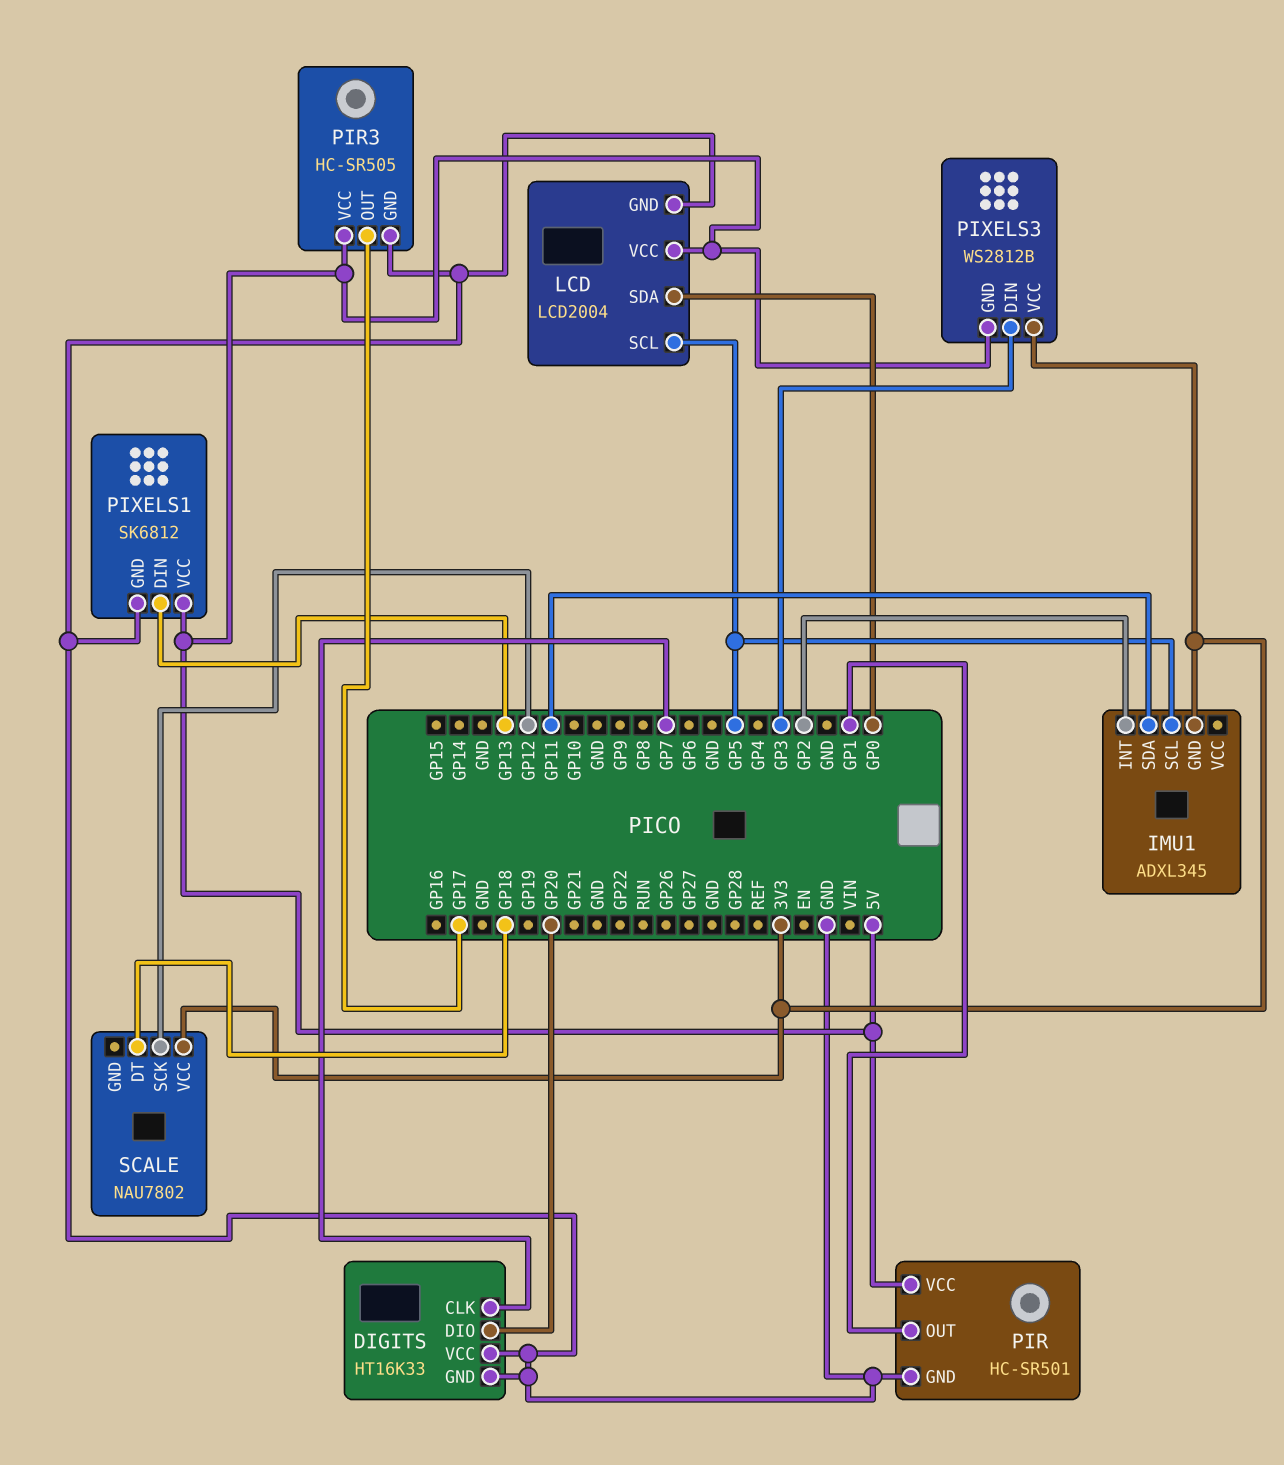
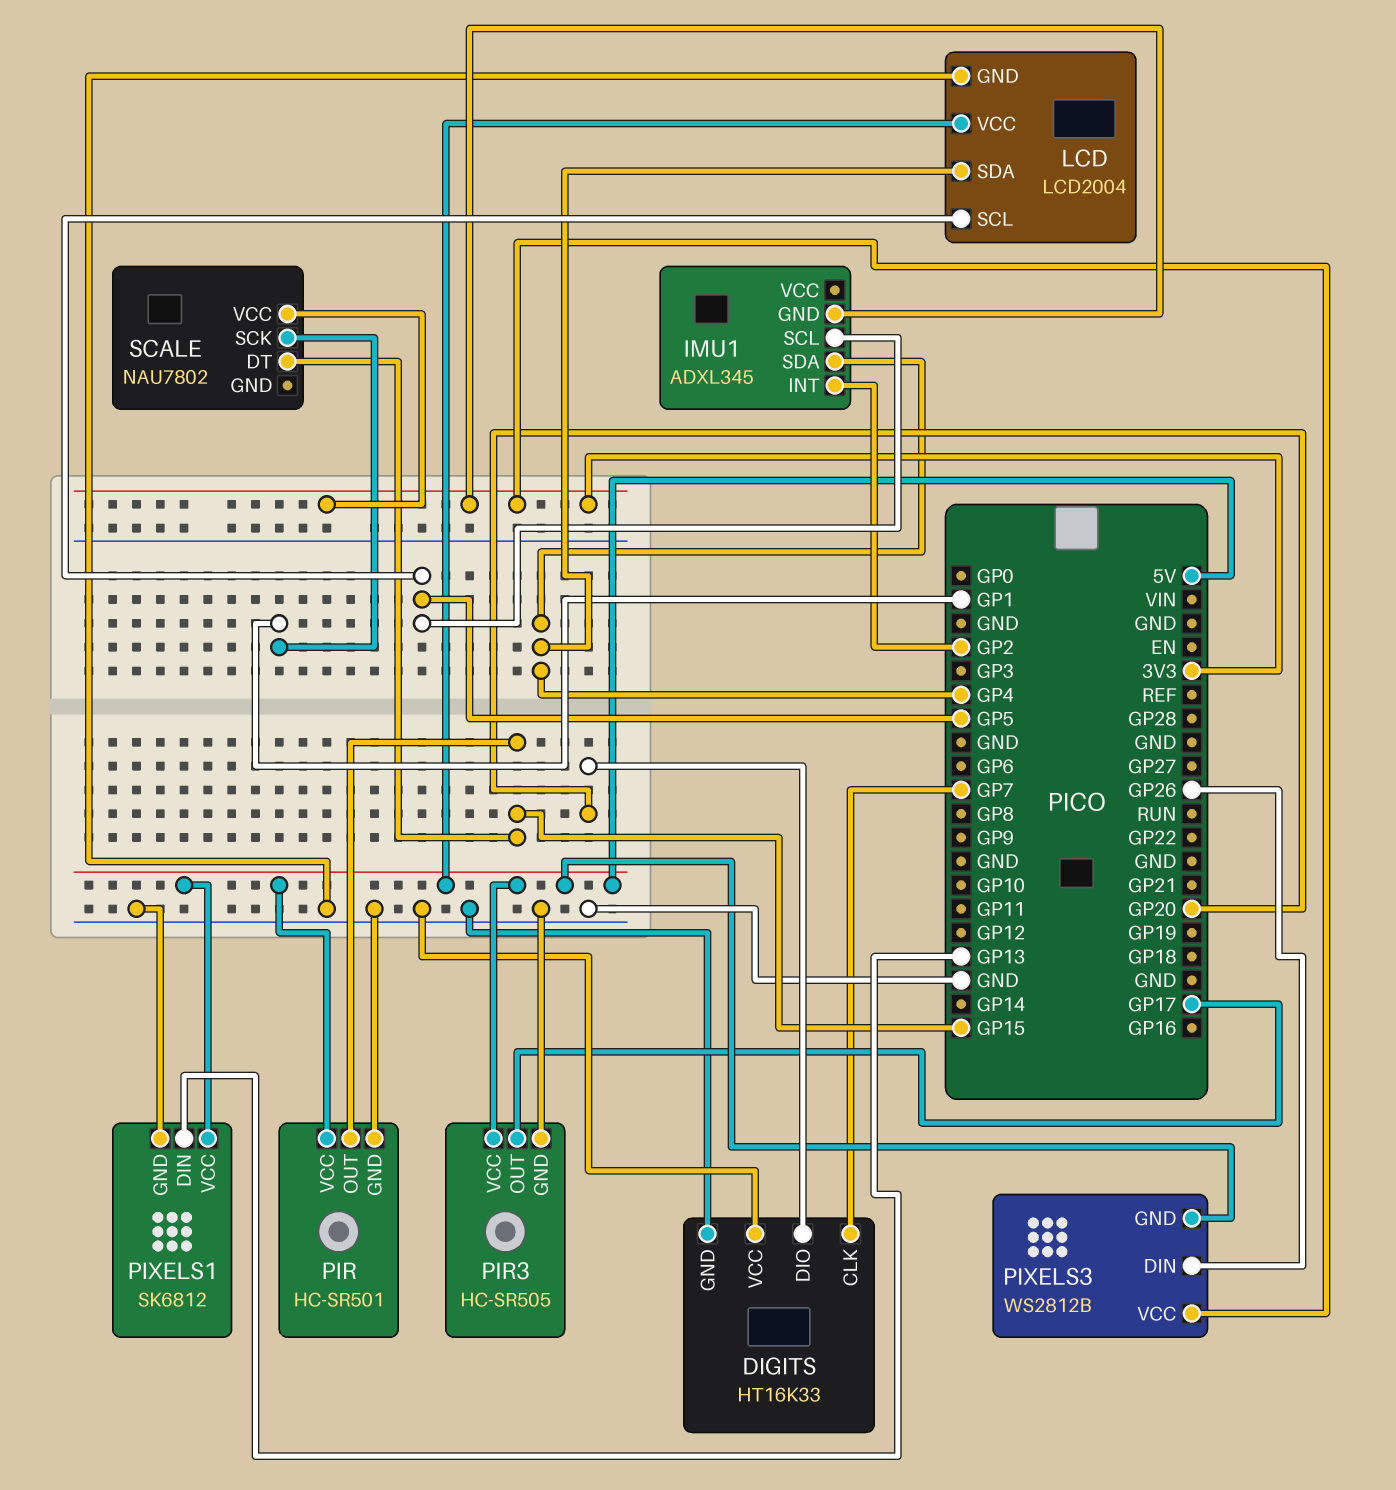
IMU1 pin SDA: GP11 -> GP4
LCD pin SDA: GP0 -> GP4
PIR pin OUT: GP1 -> GP15
PIXELS3 pin DIN: GP3 -> GP26
SCALE pin DT: GP18 -> GP15
SCALE pin SCK: GP12 -> GP1

